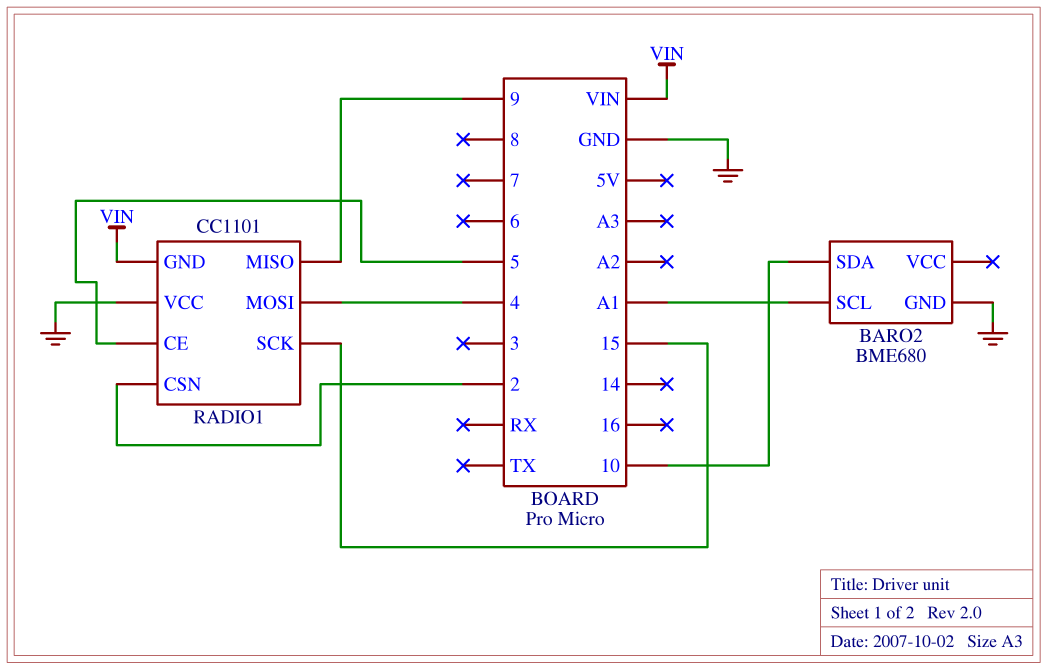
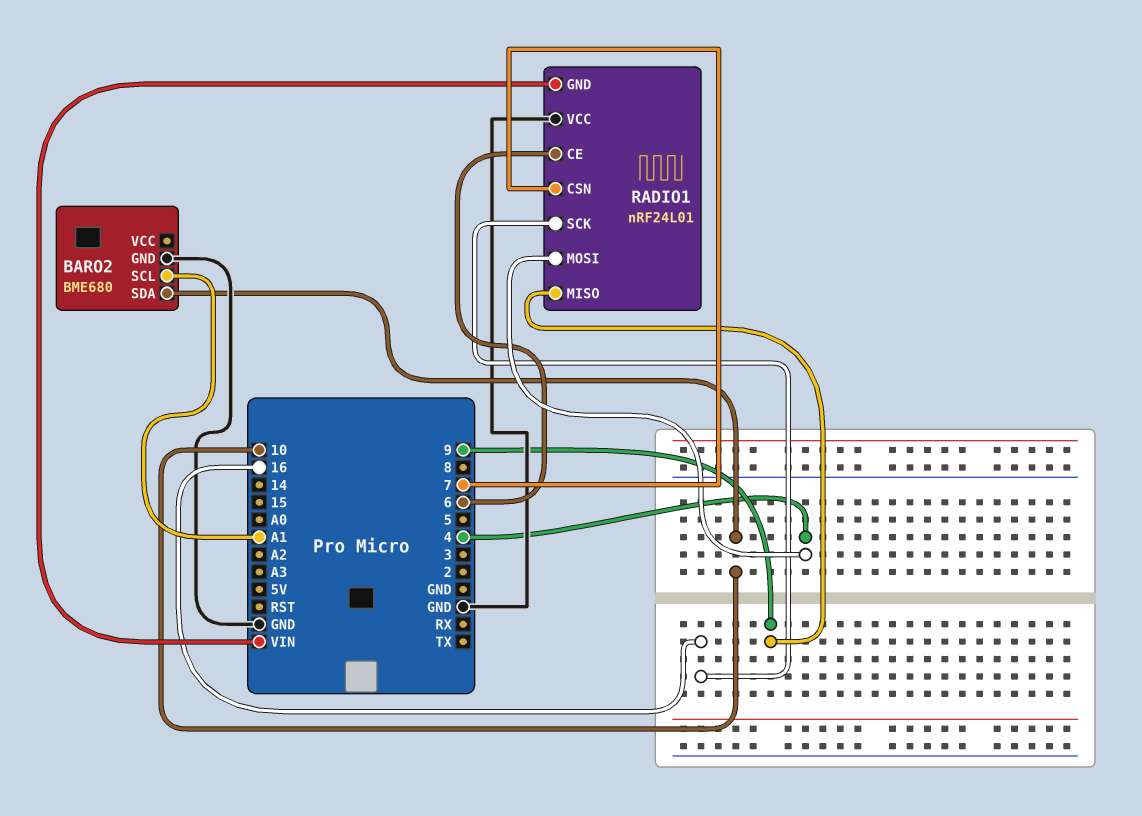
RADIO1: CC1101 -> nRF24L01
RADIO1 pin CE: 5 -> 6
RADIO1 pin CSN: 2 -> 7
RADIO1 pin SCK: 15 -> 16

